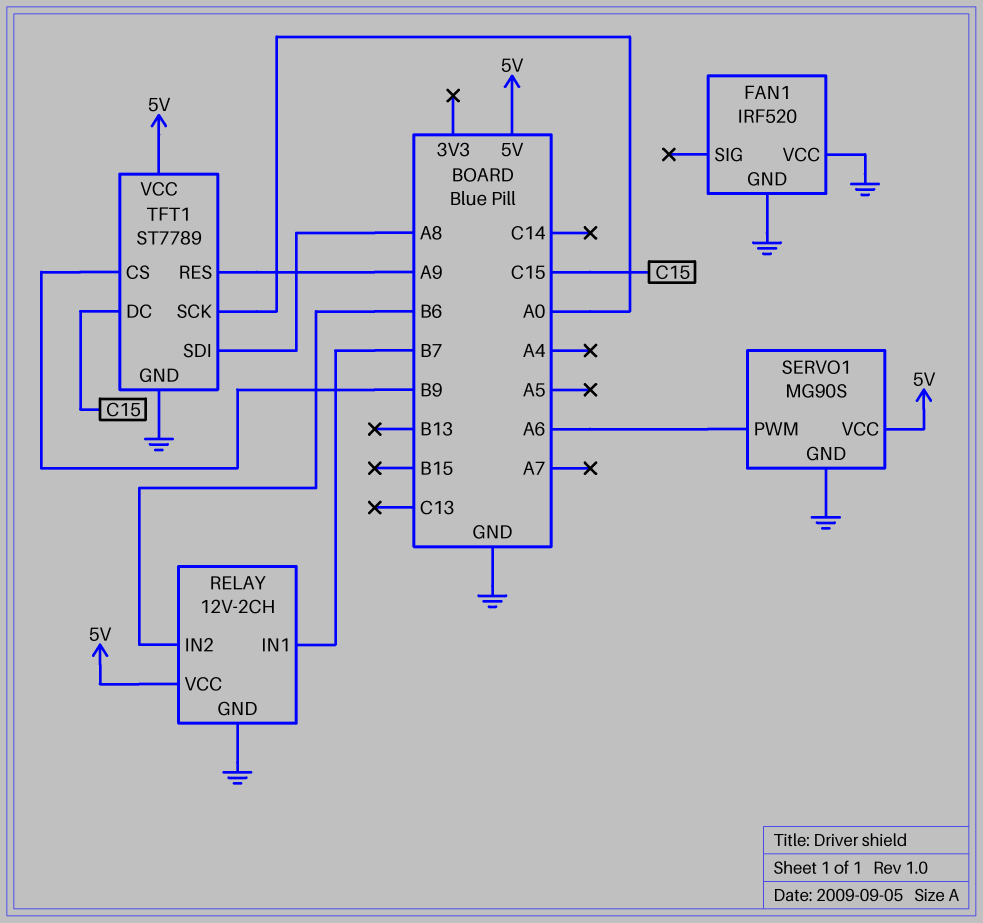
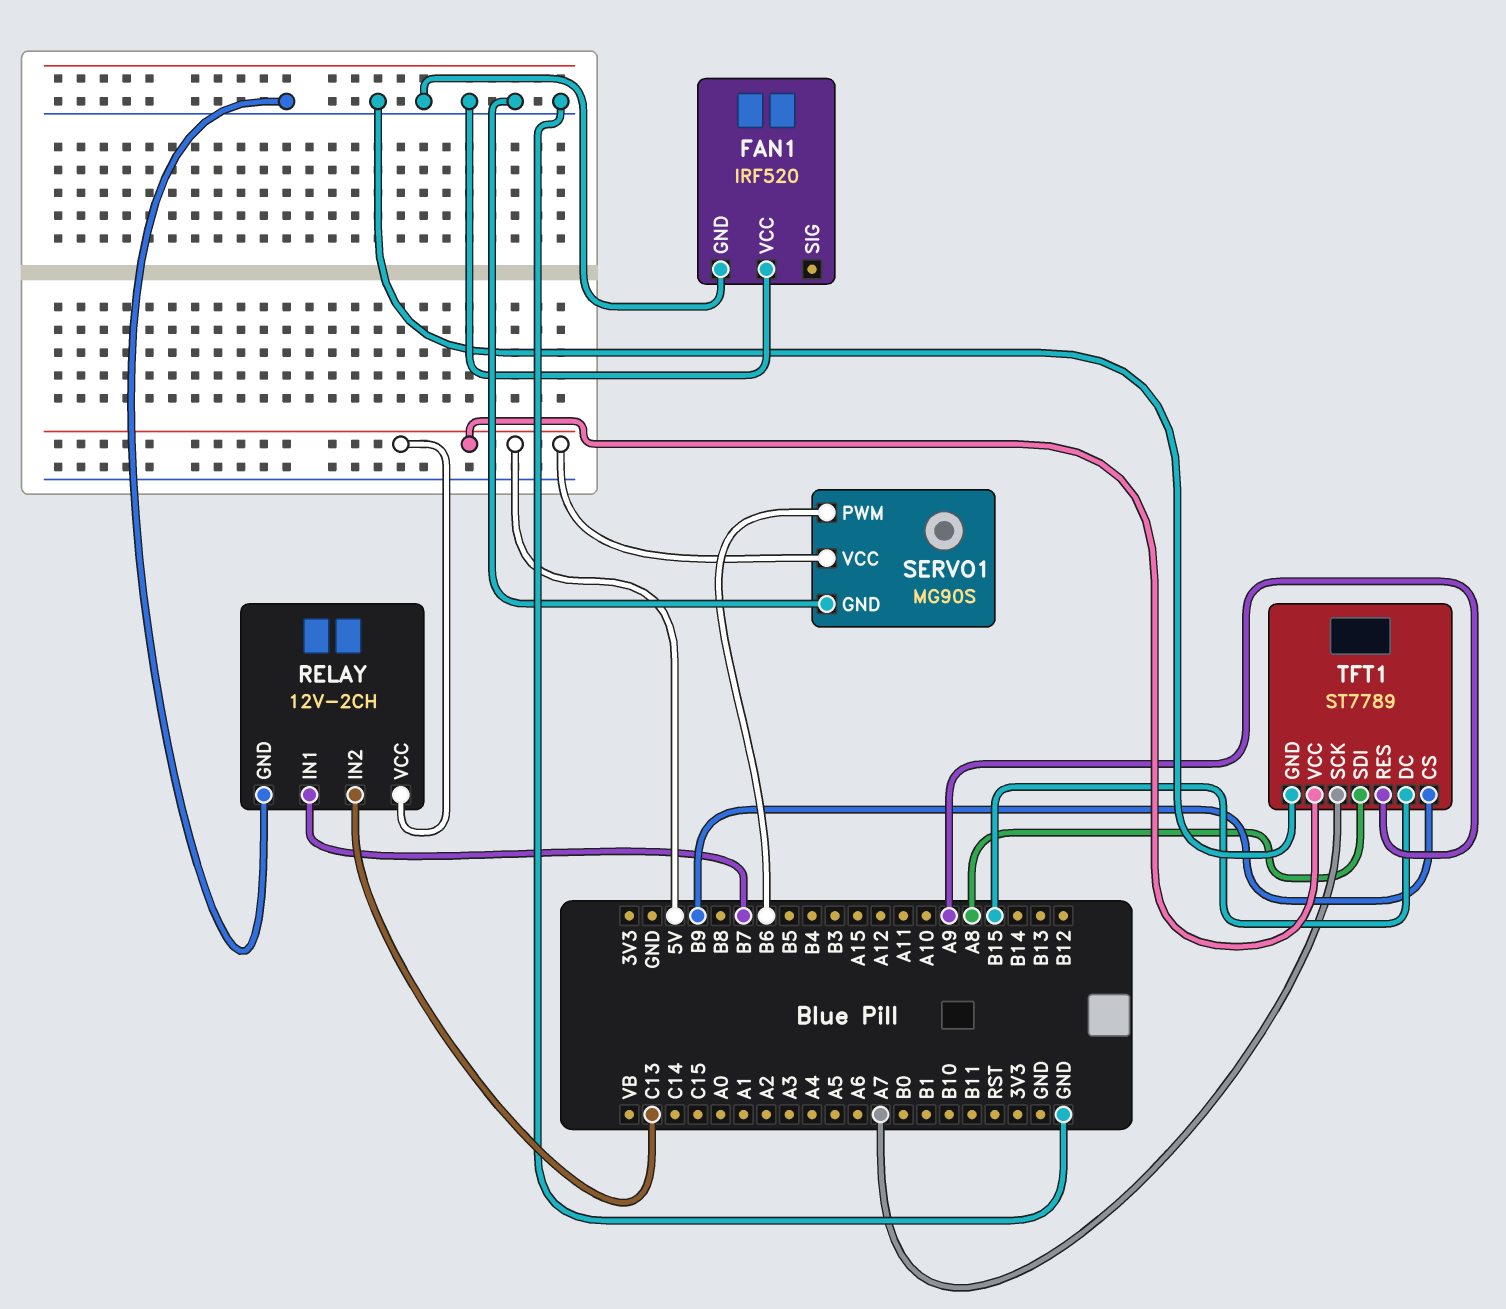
RELAY pin IN2: B6 -> C13
SERVO1 pin PWM: A6 -> B6
TFT1 pin DC: C15 -> B15
TFT1 pin SCK: A0 -> A7

